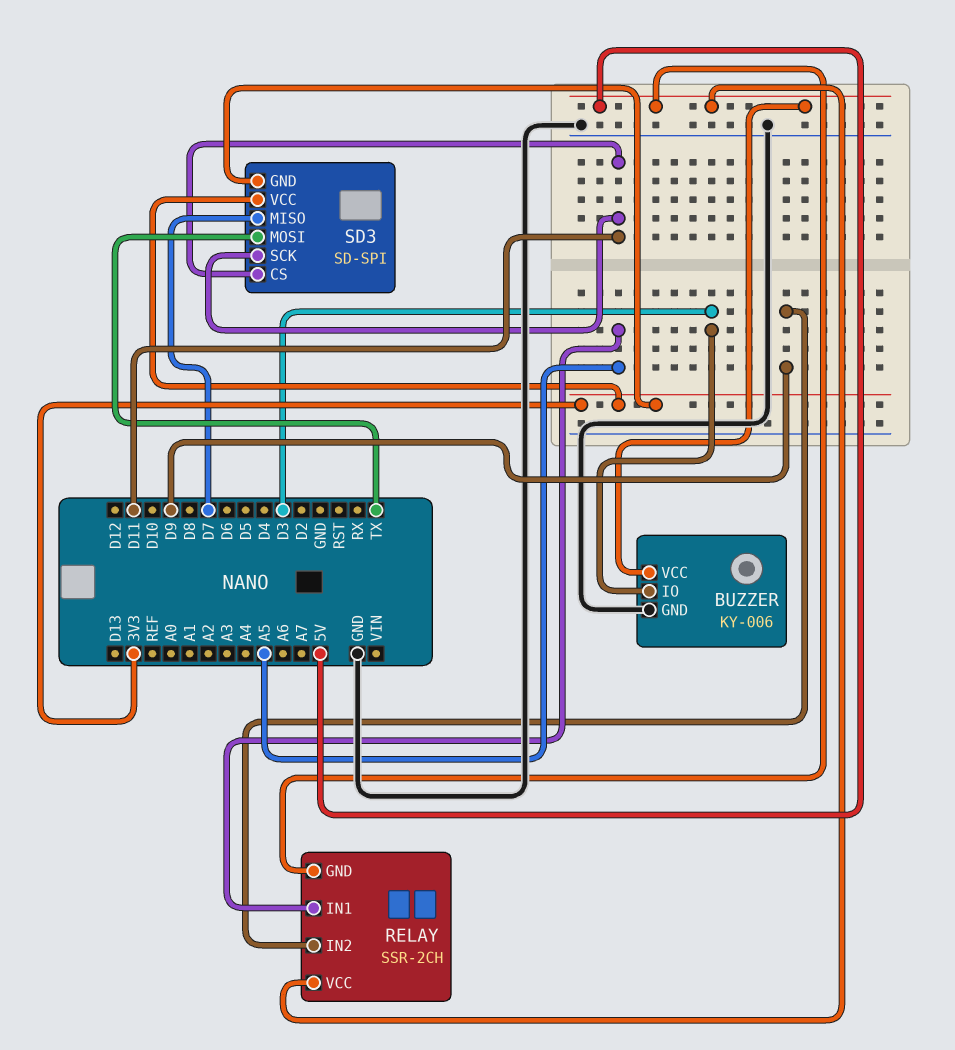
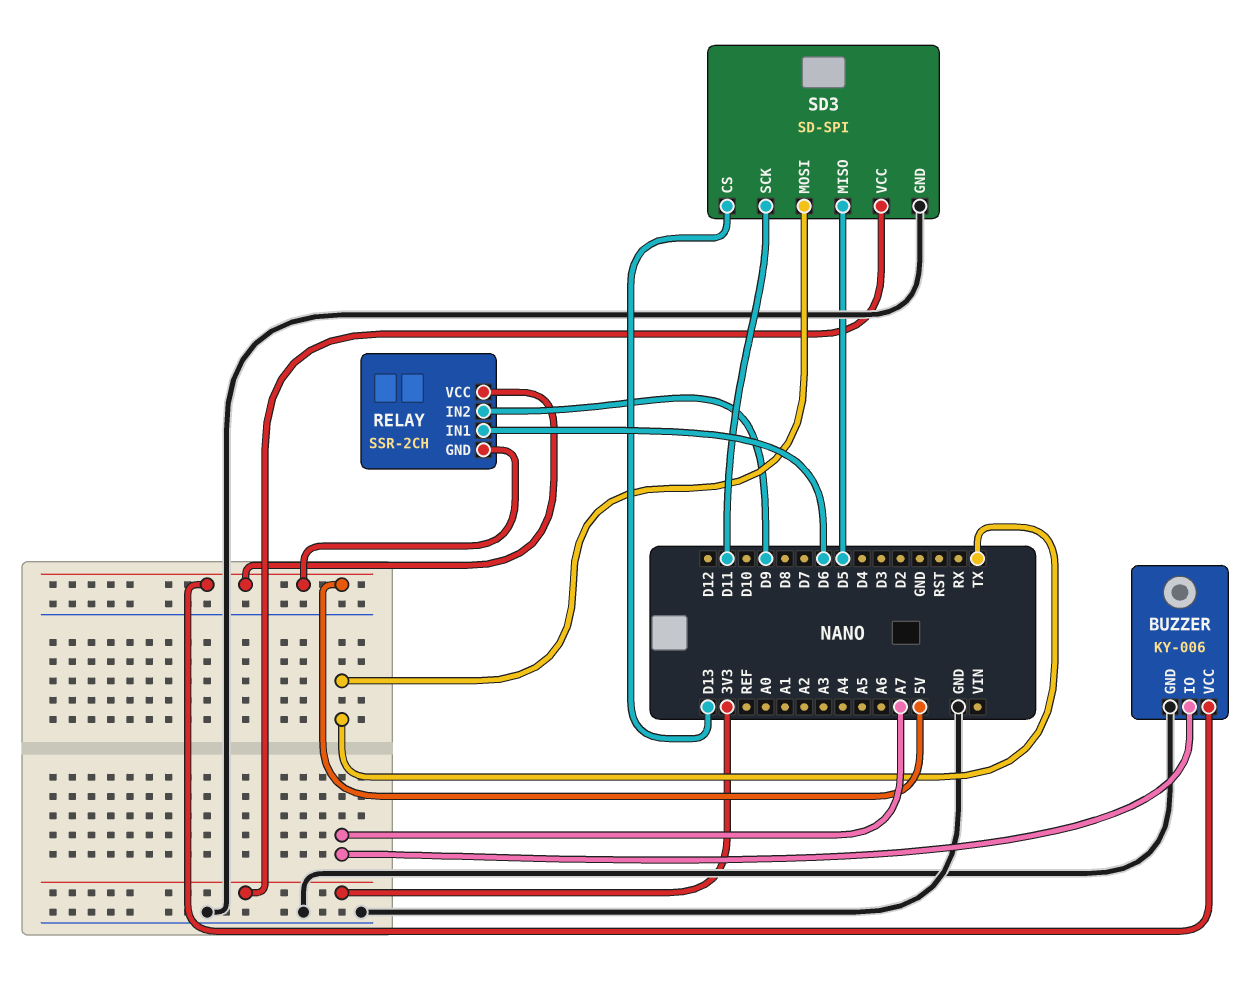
BUZZER pin IO: D3 -> A7
RELAY pin IN1: A5 -> D6
SD3 pin CS: D11 -> D13
SD3 pin GND: 3V3 -> GND
SD3 pin MISO: D7 -> D5

